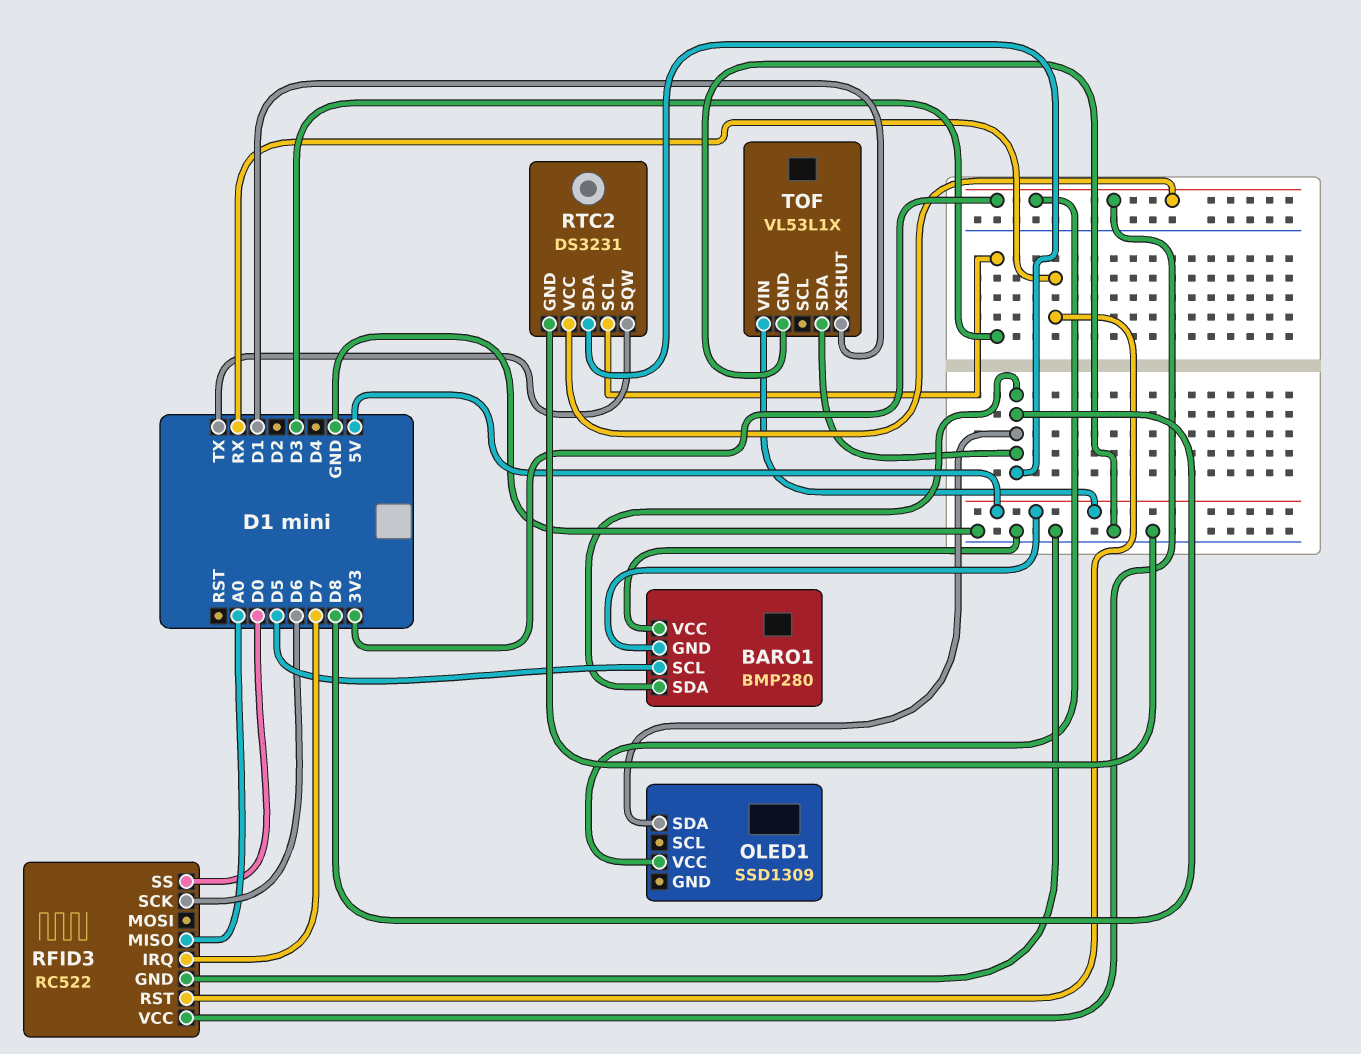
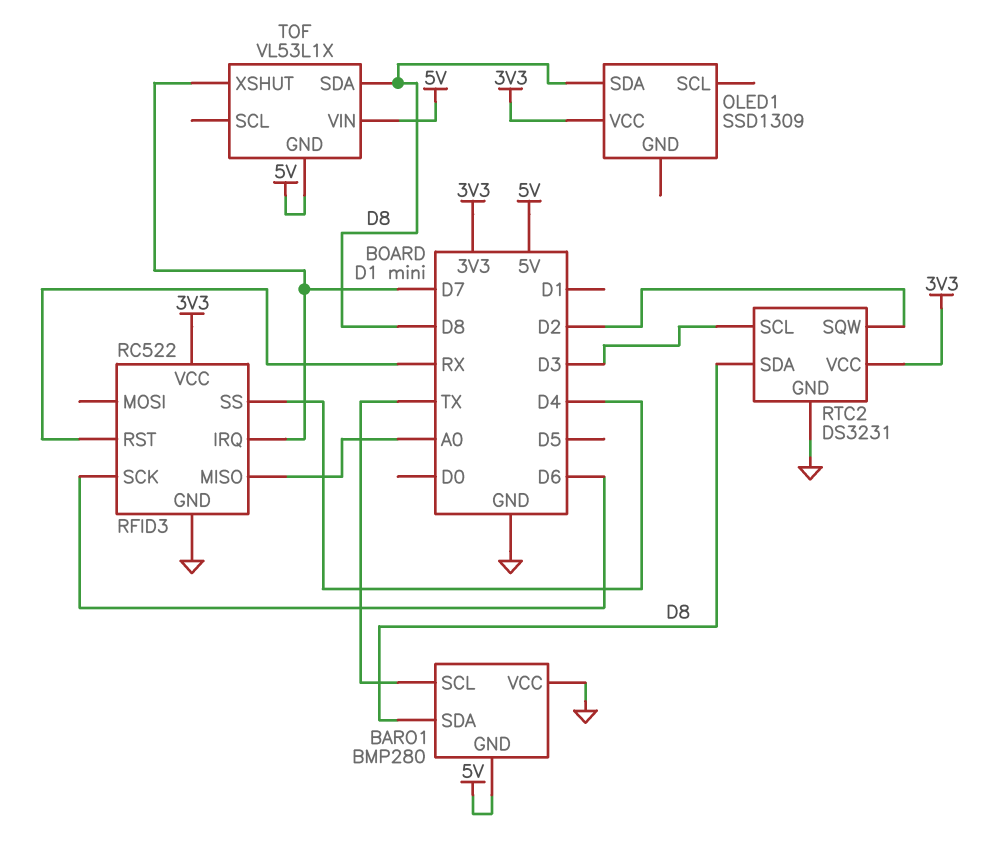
BARO1 pin SCL: D5 -> TX
RFID3 pin SS: D0 -> D4
RTC2 pin SQW: TX -> D2
TOF pin GND: GND -> 5V
TOF pin XSHUT: D1 -> D7

